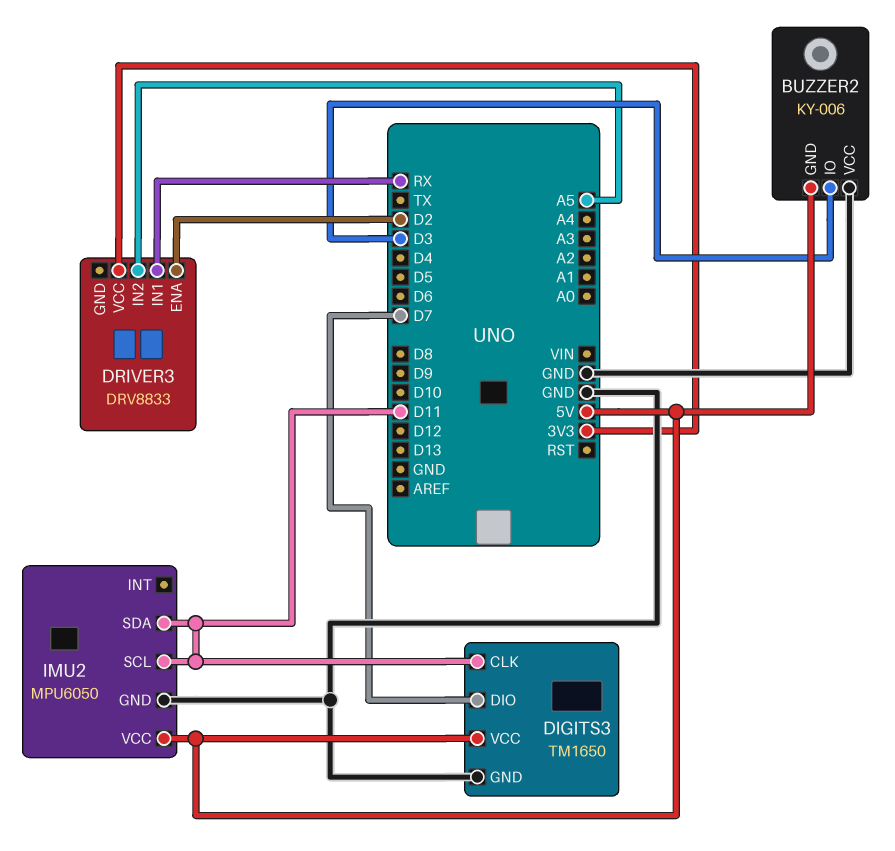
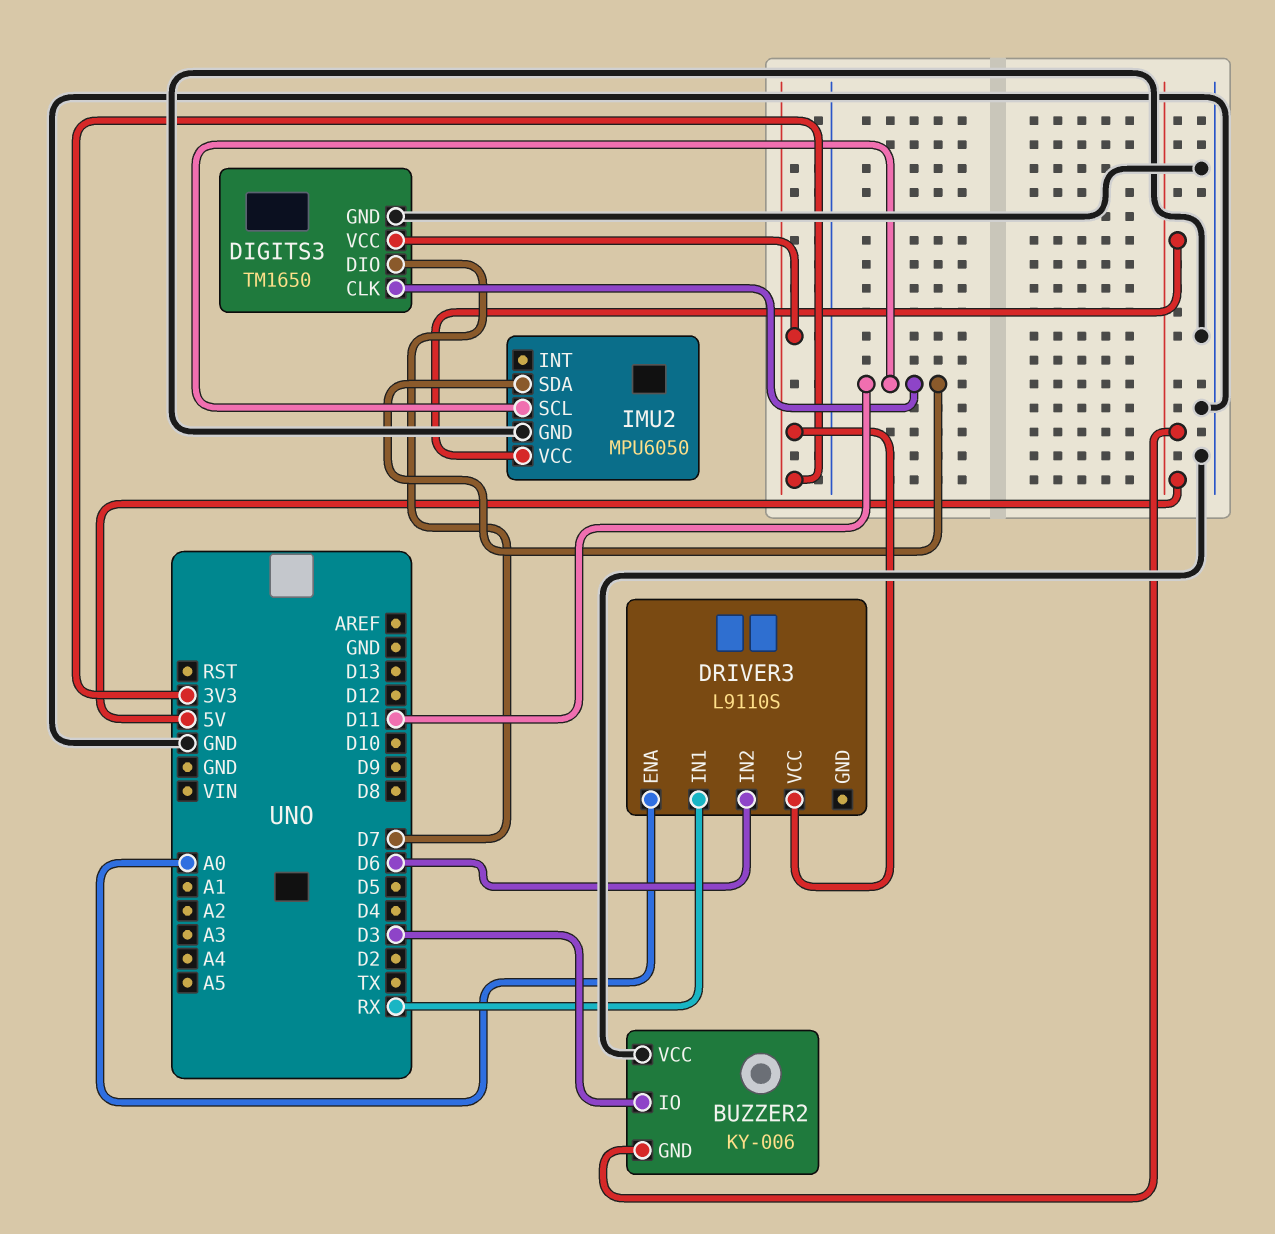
DIGITS3 pin VCC: 5V -> 3V3
DRIVER3: DRV8833 -> L9110S
DRIVER3 pin ENA: D2 -> A0
DRIVER3 pin IN2: A5 -> D6

